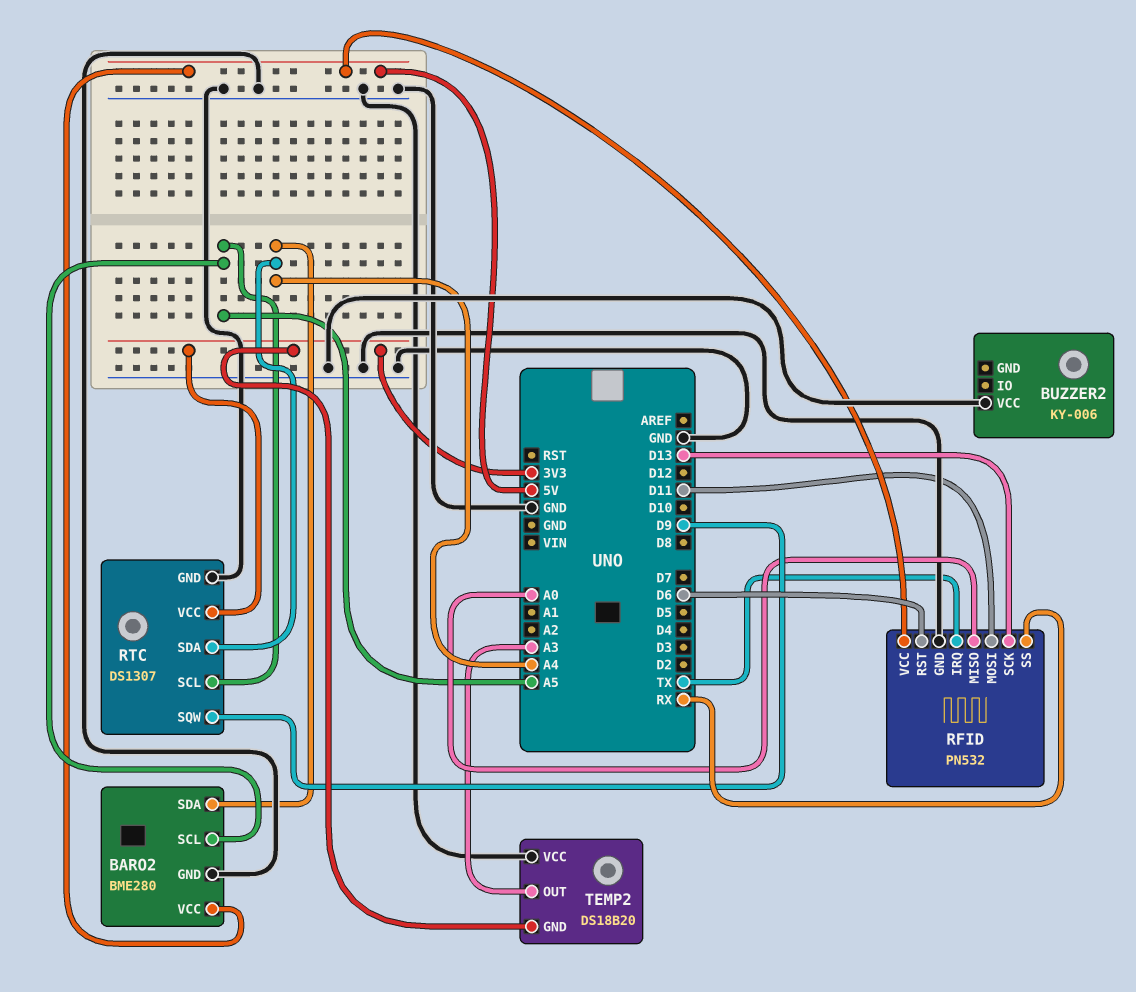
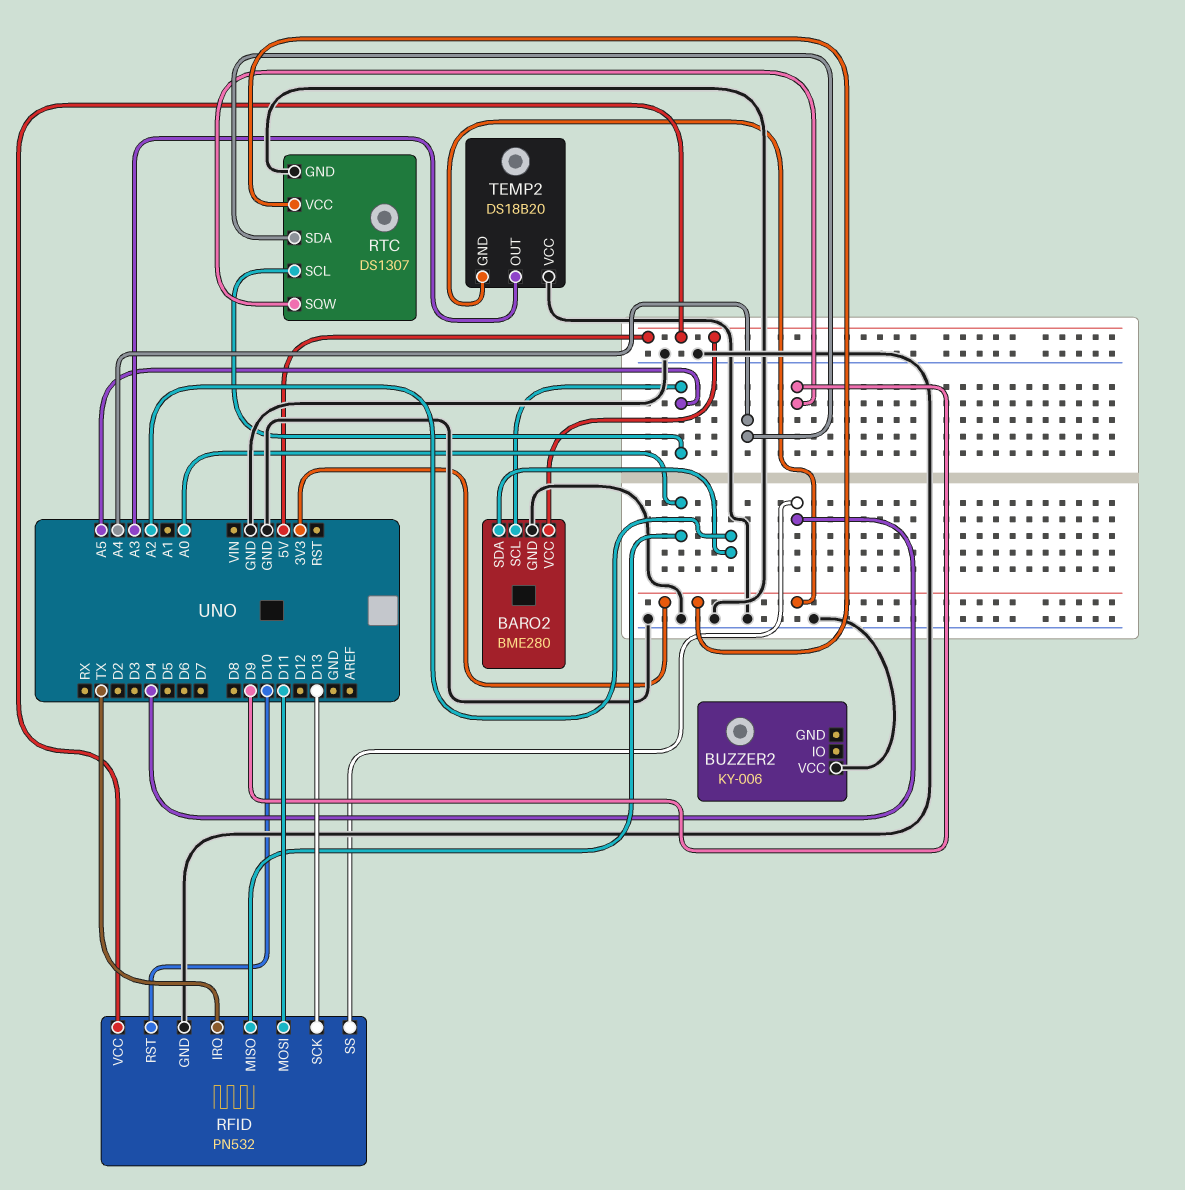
BARO2 pin SDA: A4 -> A2
RFID pin RST: D6 -> D10
RFID pin SS: RX -> D4

